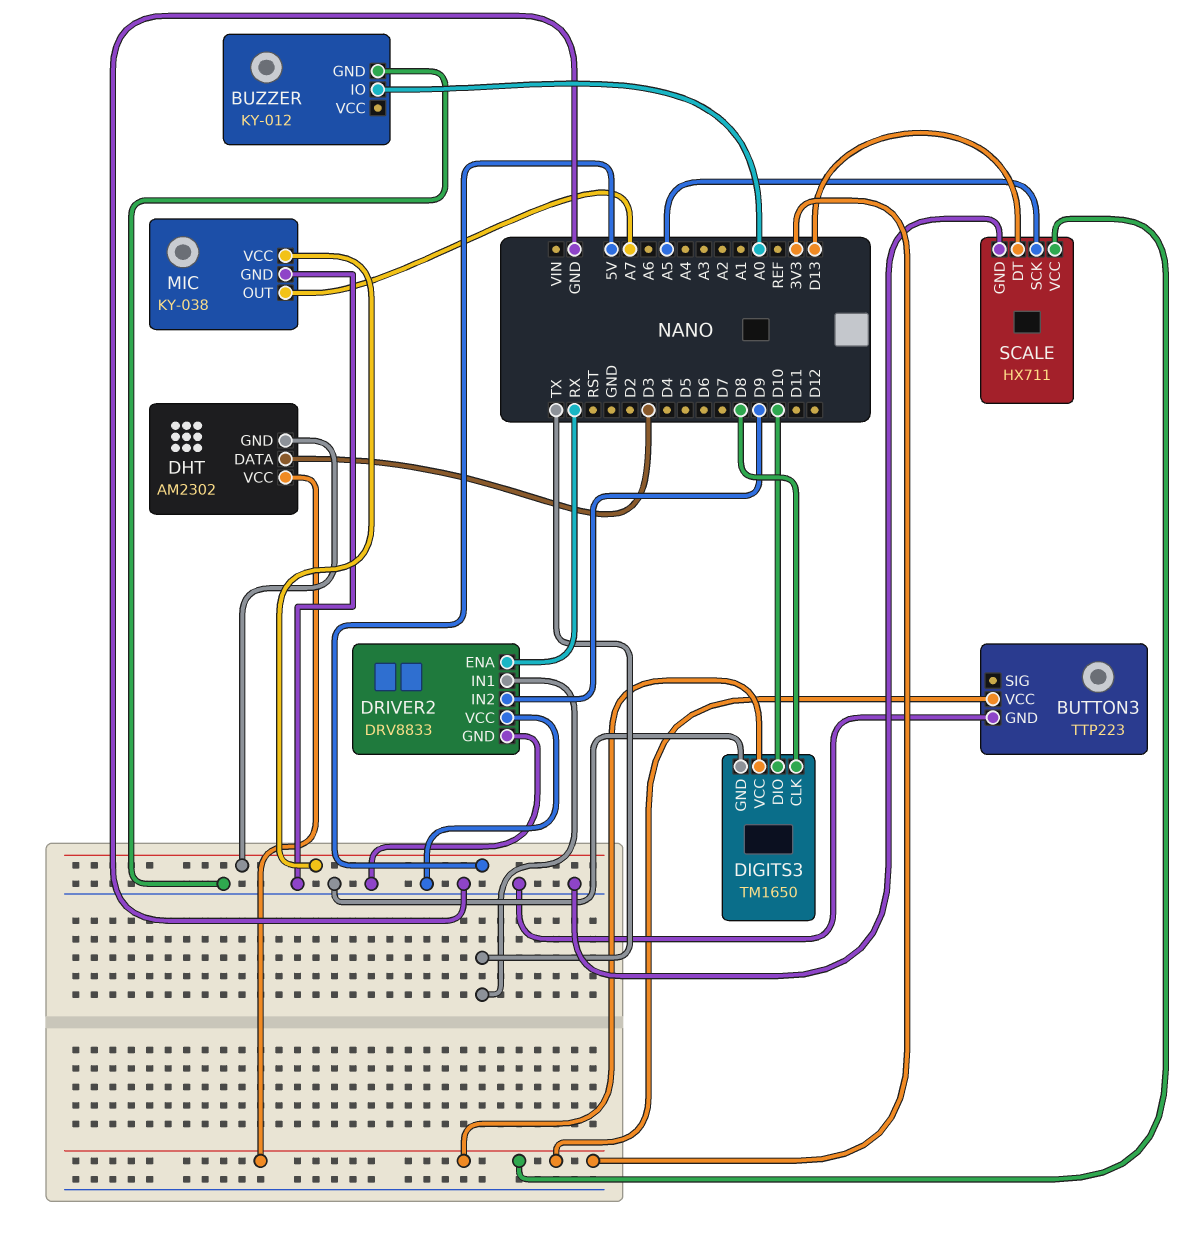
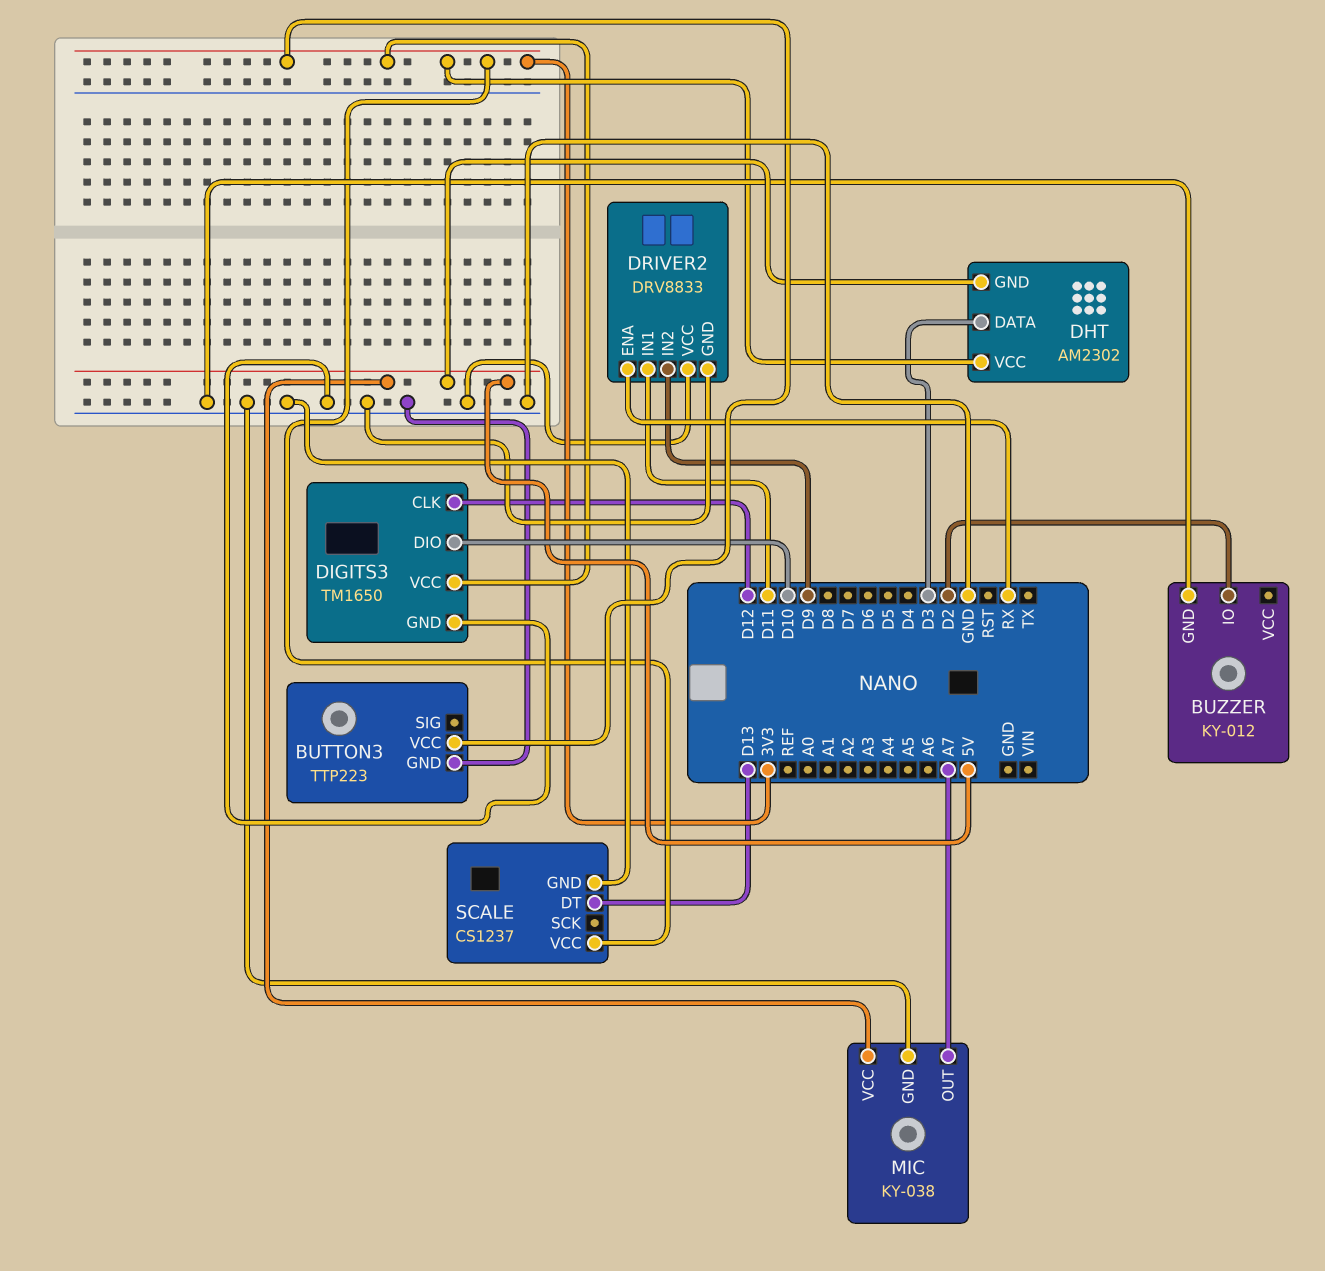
BUZZER pin IO: A0 -> D2
DIGITS3 pin CLK: D8 -> D12
DRIVER2 pin IN1: TX -> D11
SCALE: HX711 -> CS1237
SCALE pin SCK: A5 -> none

